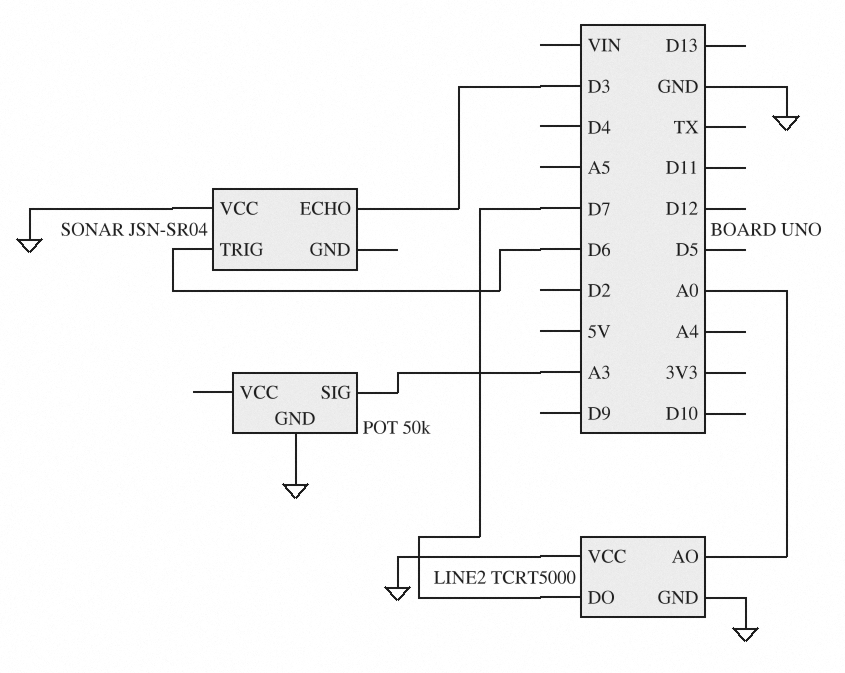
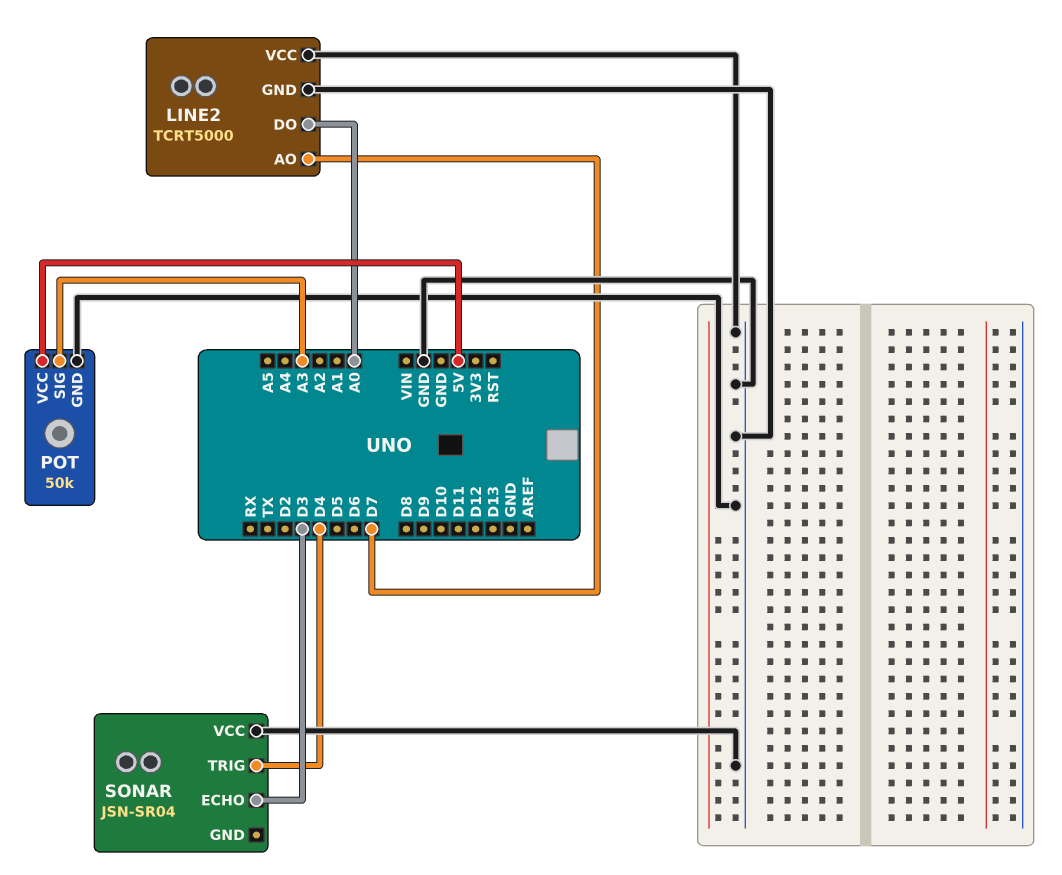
LINE2 pin AO: A0 -> D7
LINE2 pin DO: D7 -> A0
POT pin VCC: none -> 5V
SONAR pin TRIG: D6 -> D4

